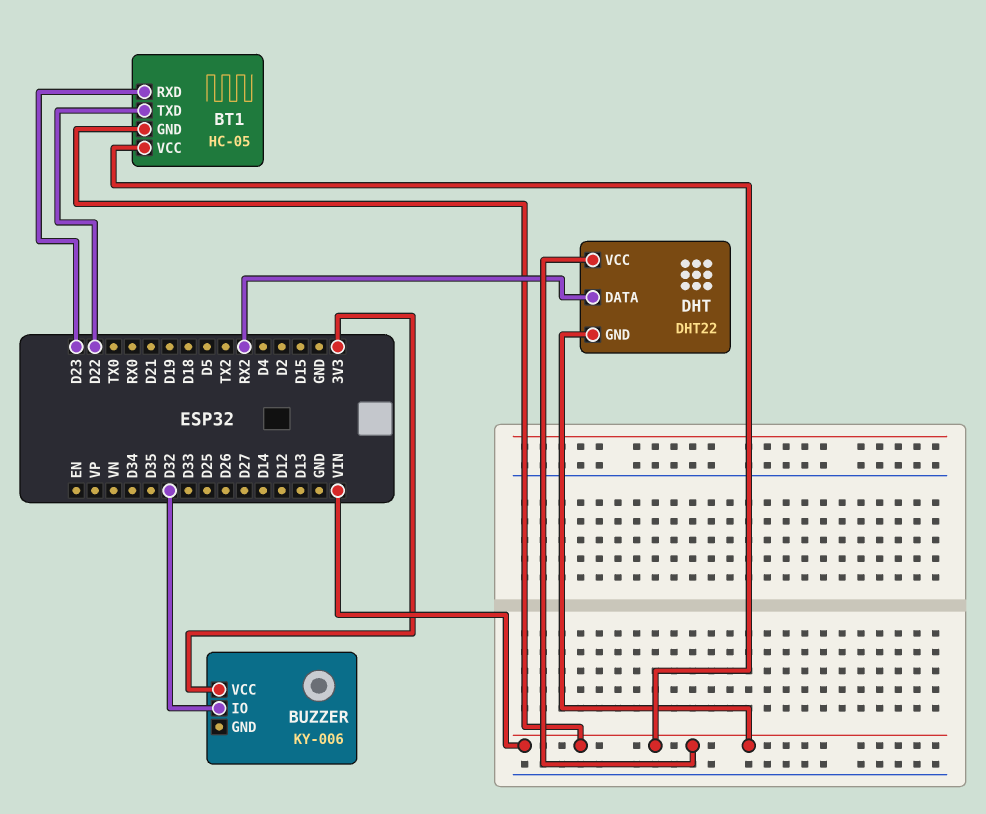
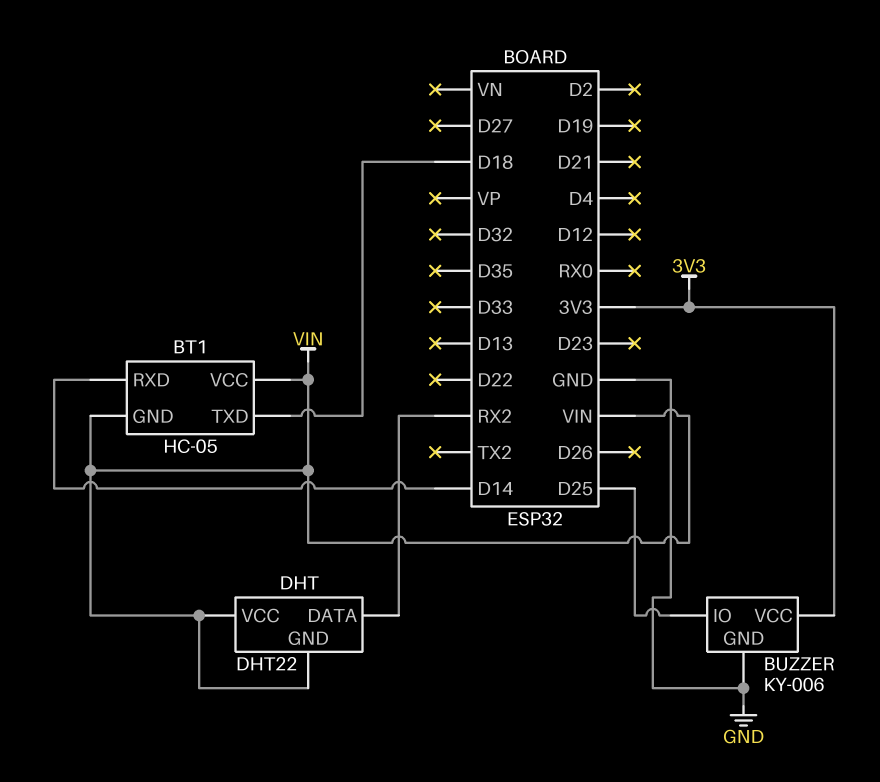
BT1 pin RXD: D23 -> D14
BT1 pin TXD: D22 -> D18
BUZZER pin GND: none -> GND
BUZZER pin IO: D32 -> D25

